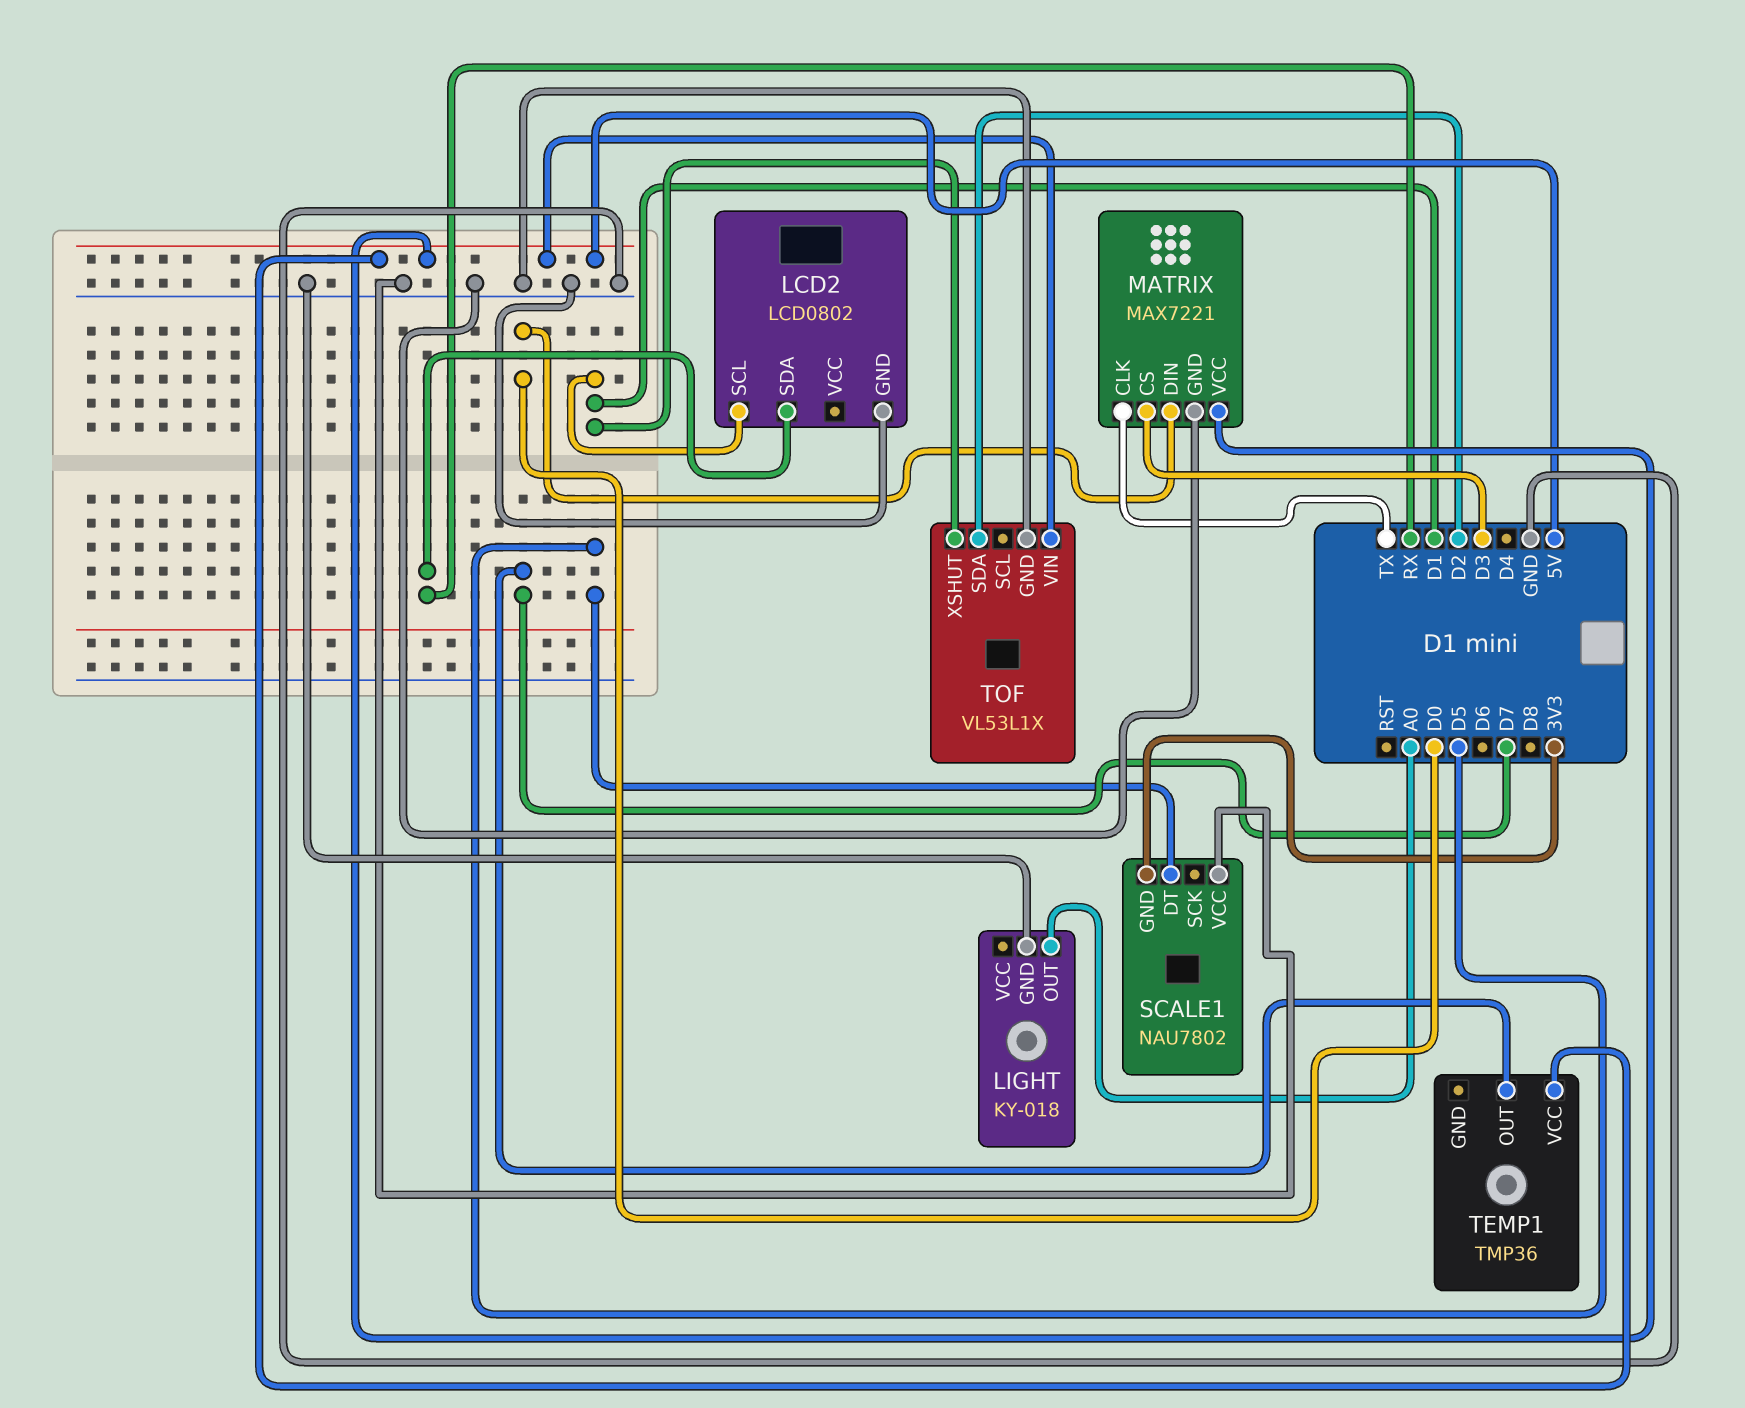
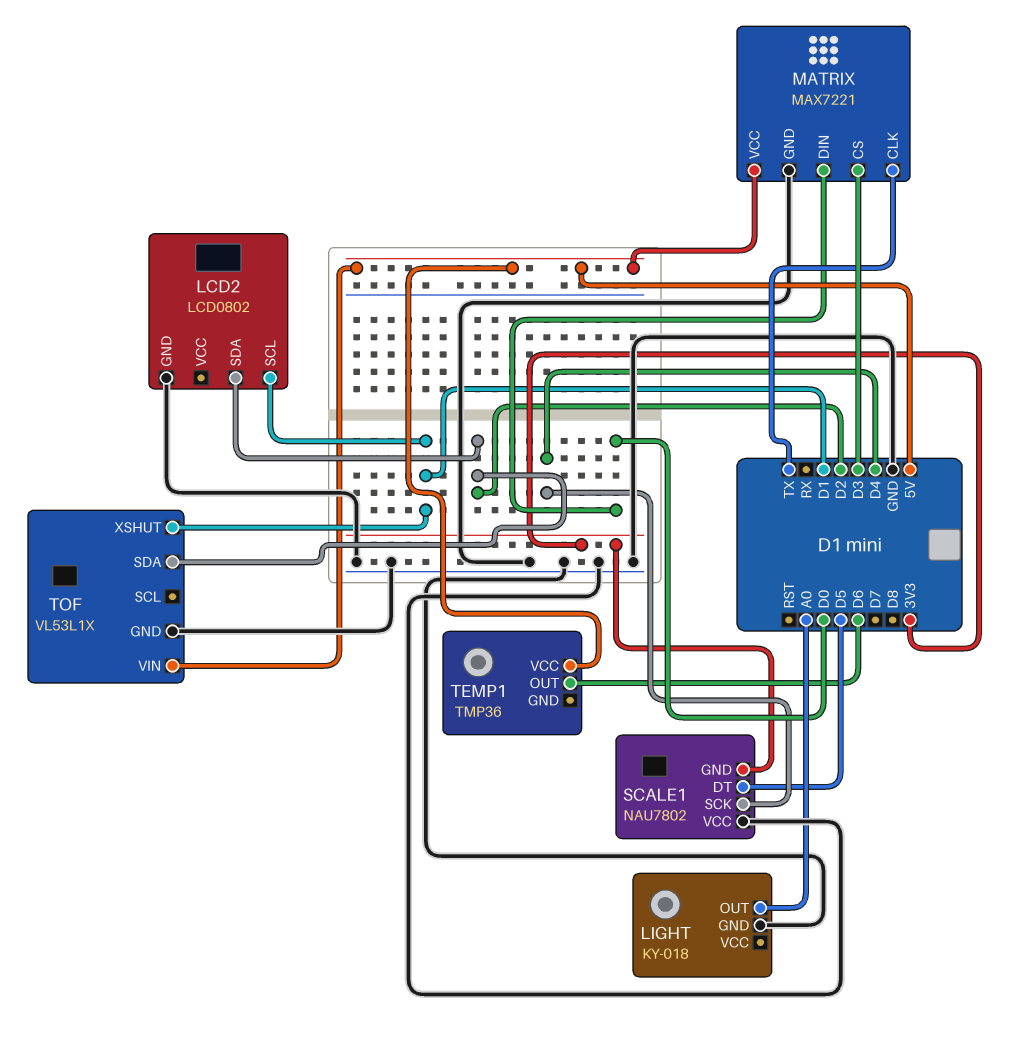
LCD2 pin SDA: RX -> D2
SCALE1 pin SCK: none -> D4
TEMP1 pin OUT: D7 -> D6

